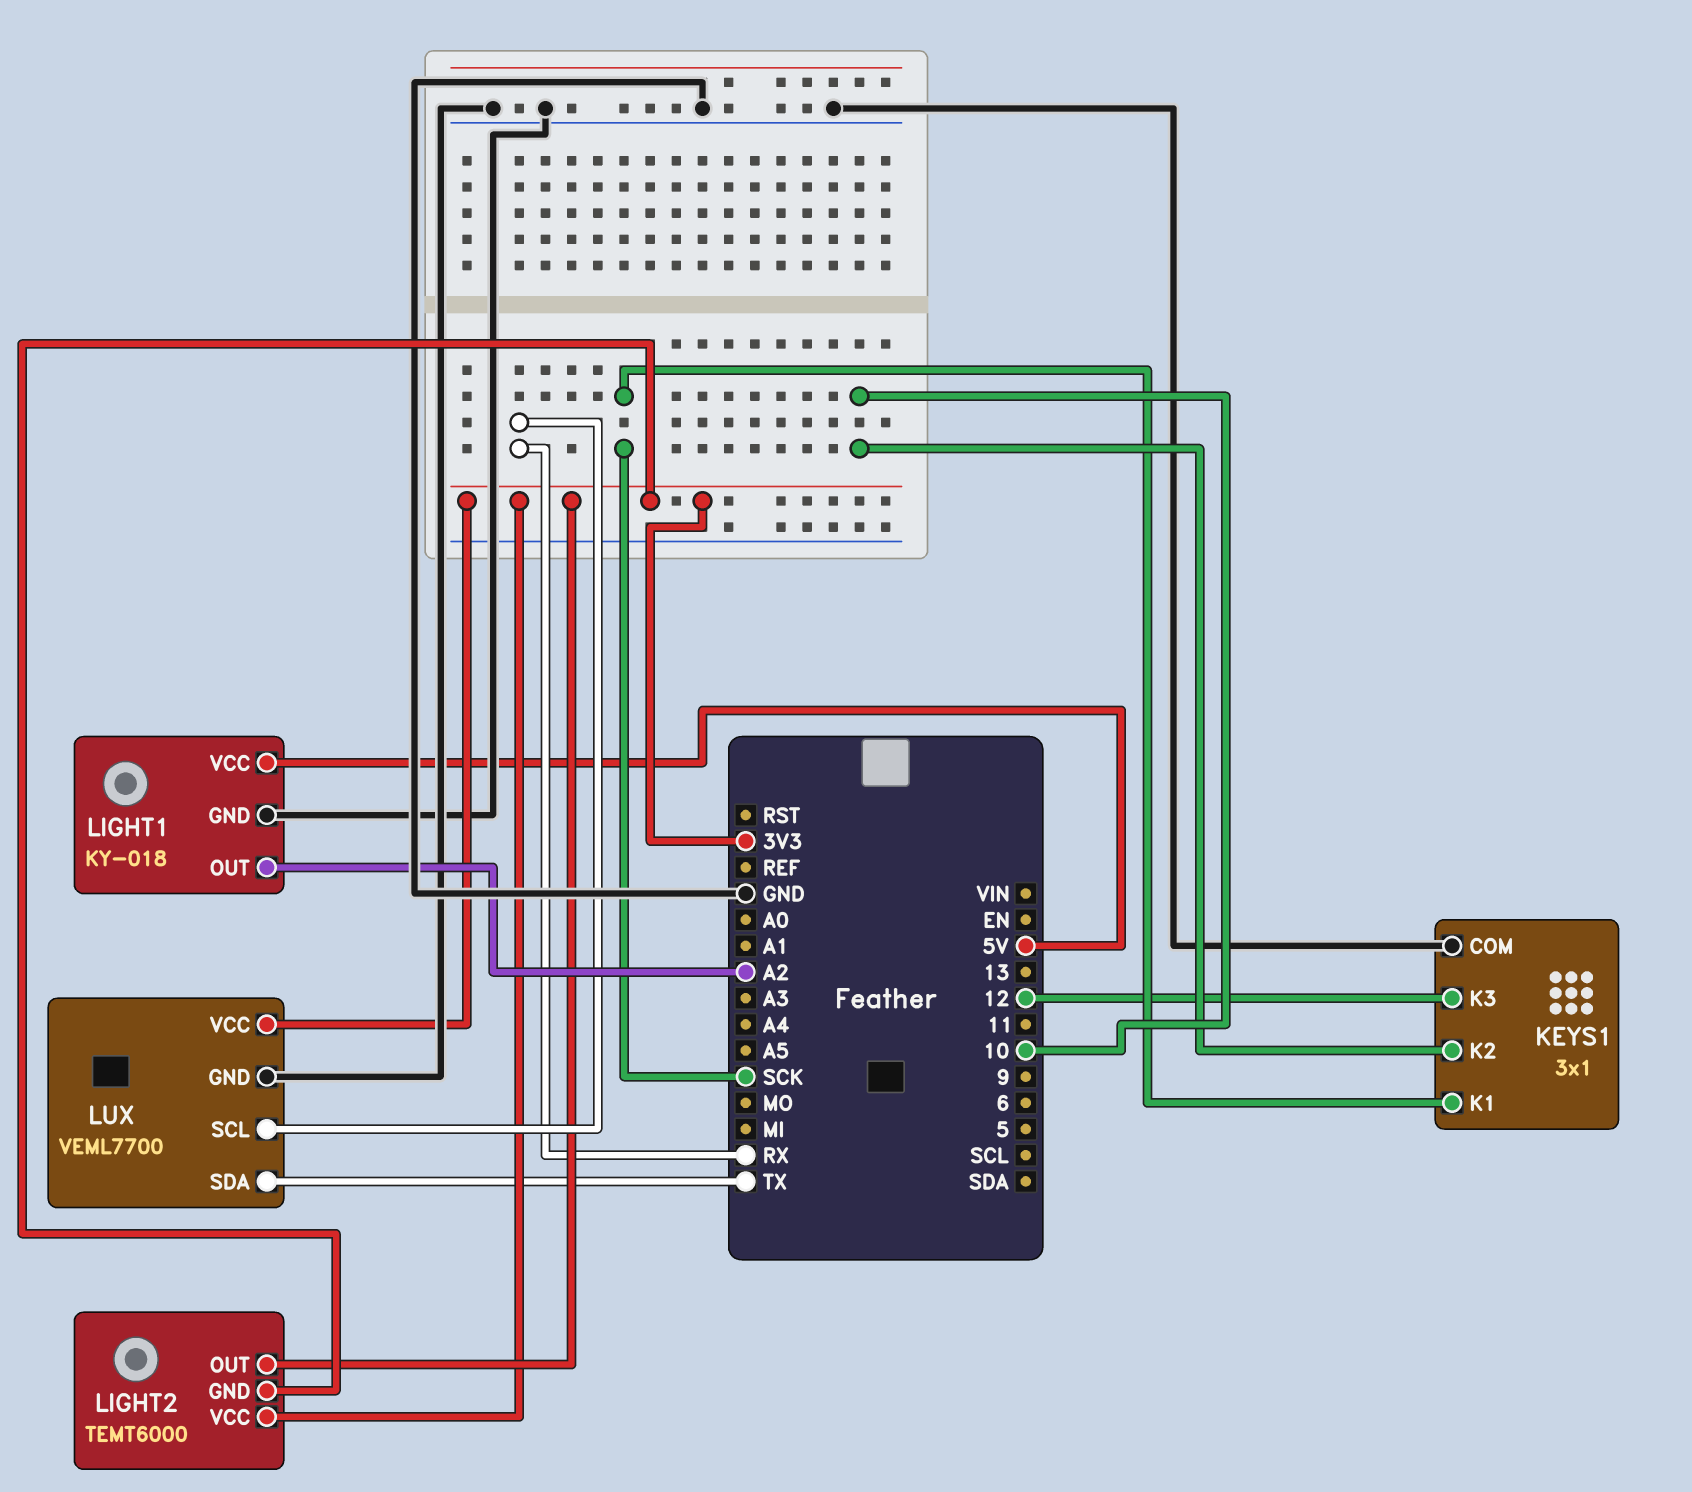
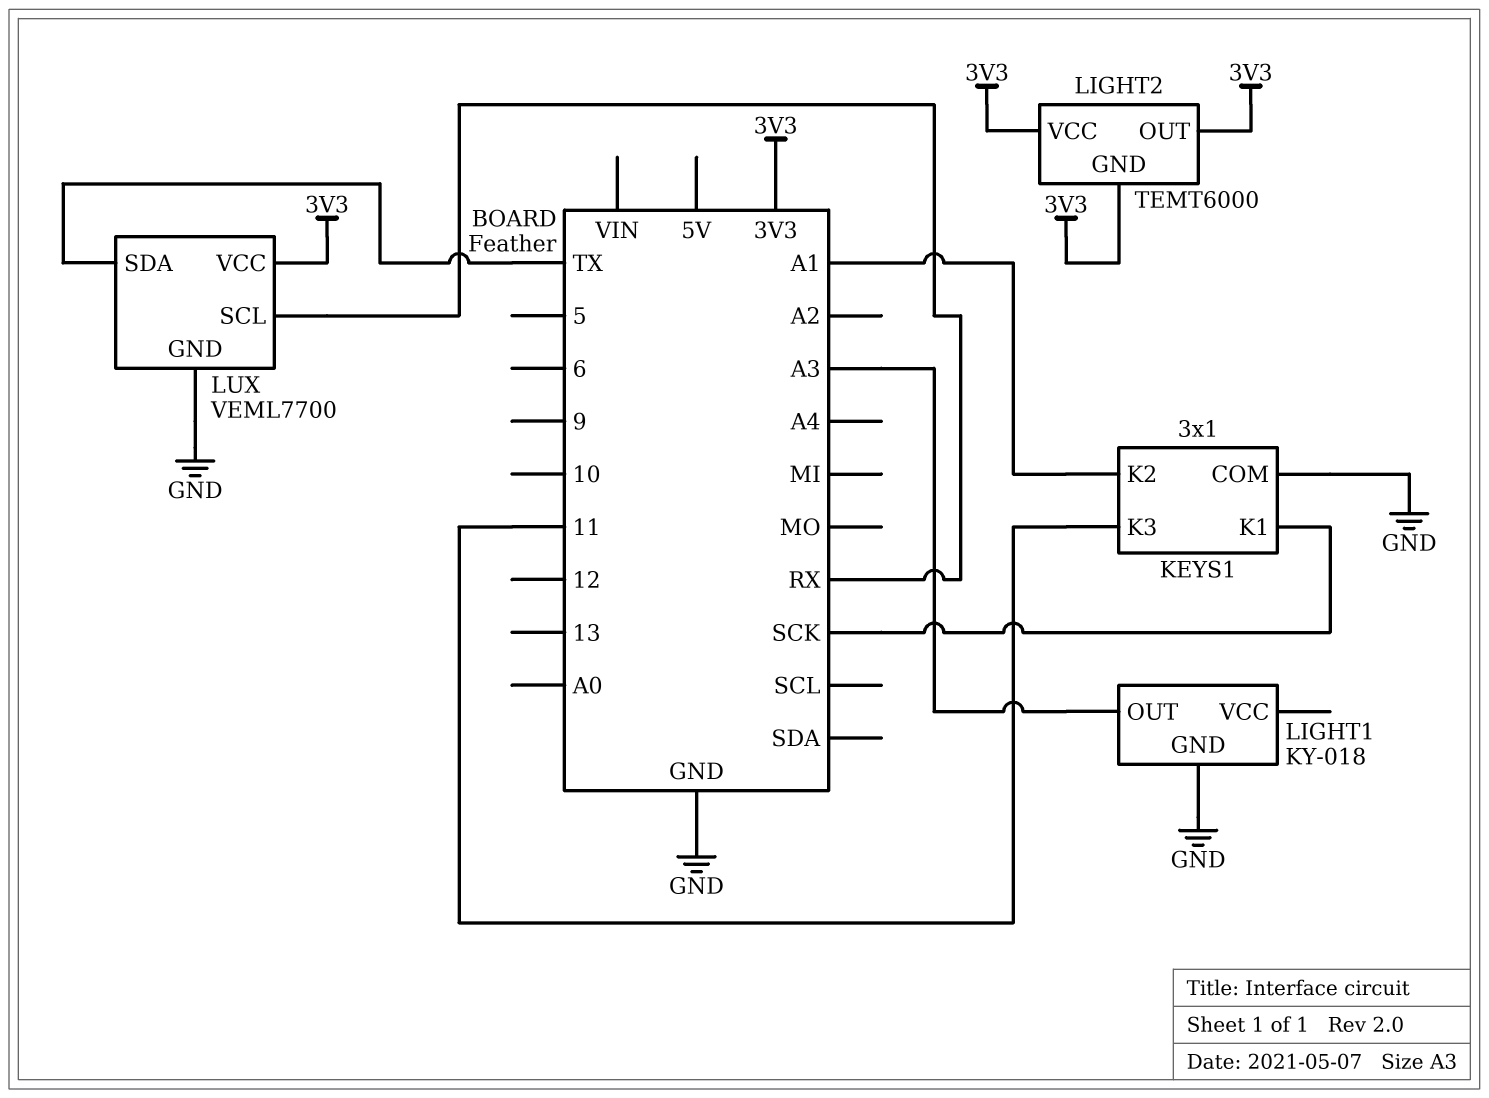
KEYS1 pin K2: 10 -> A1
KEYS1 pin K3: 12 -> 11
LIGHT1 pin OUT: A2 -> A3
LIGHT1 pin VCC: 5V -> none

